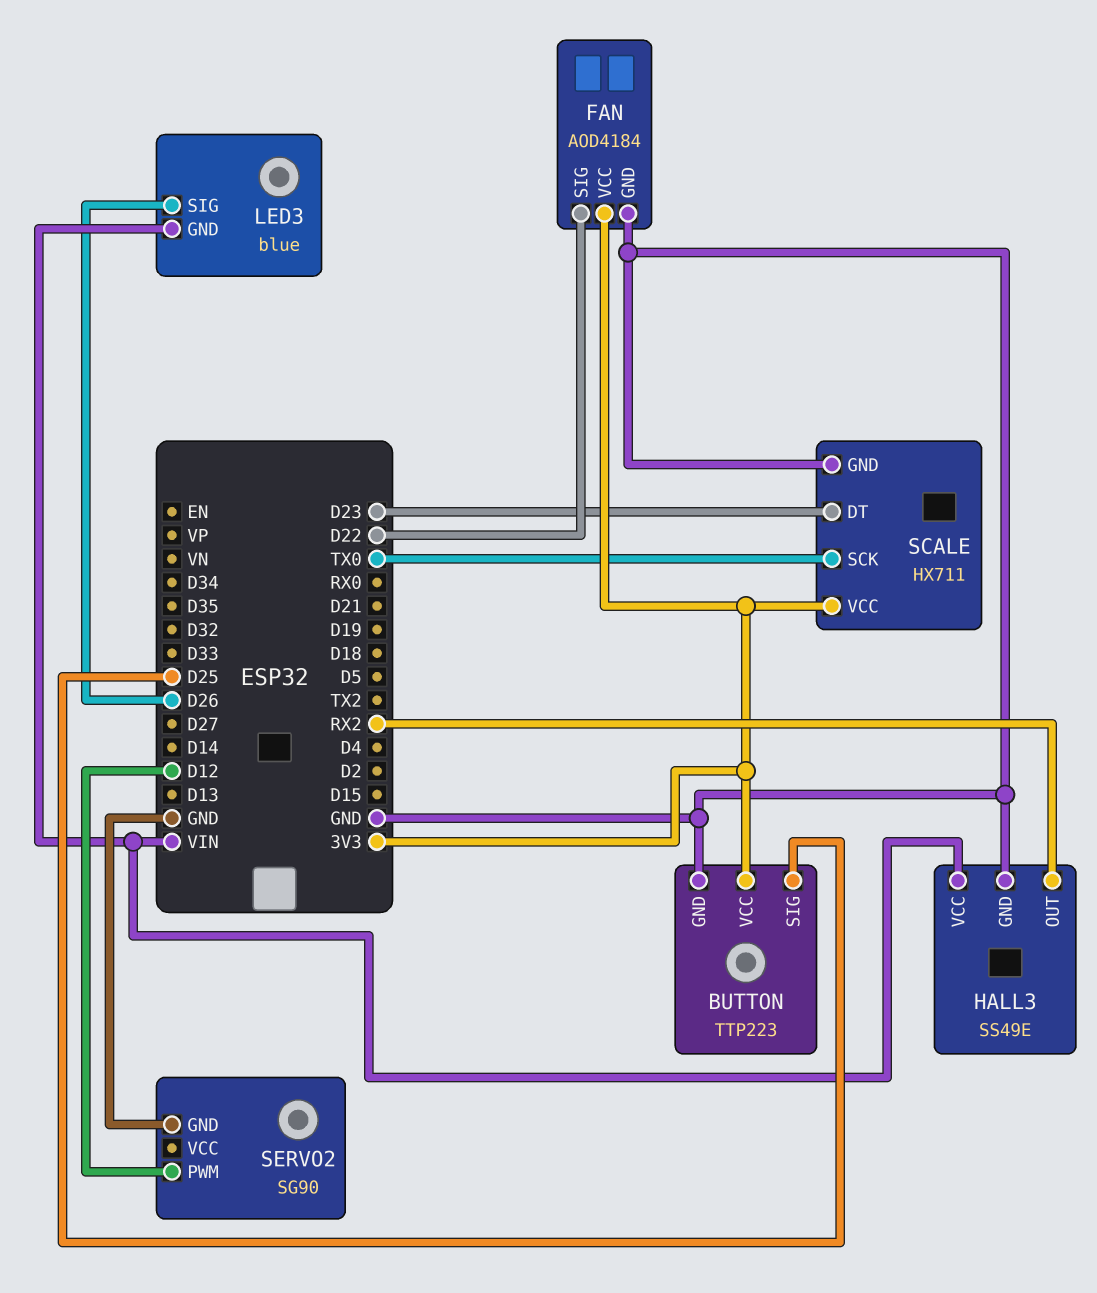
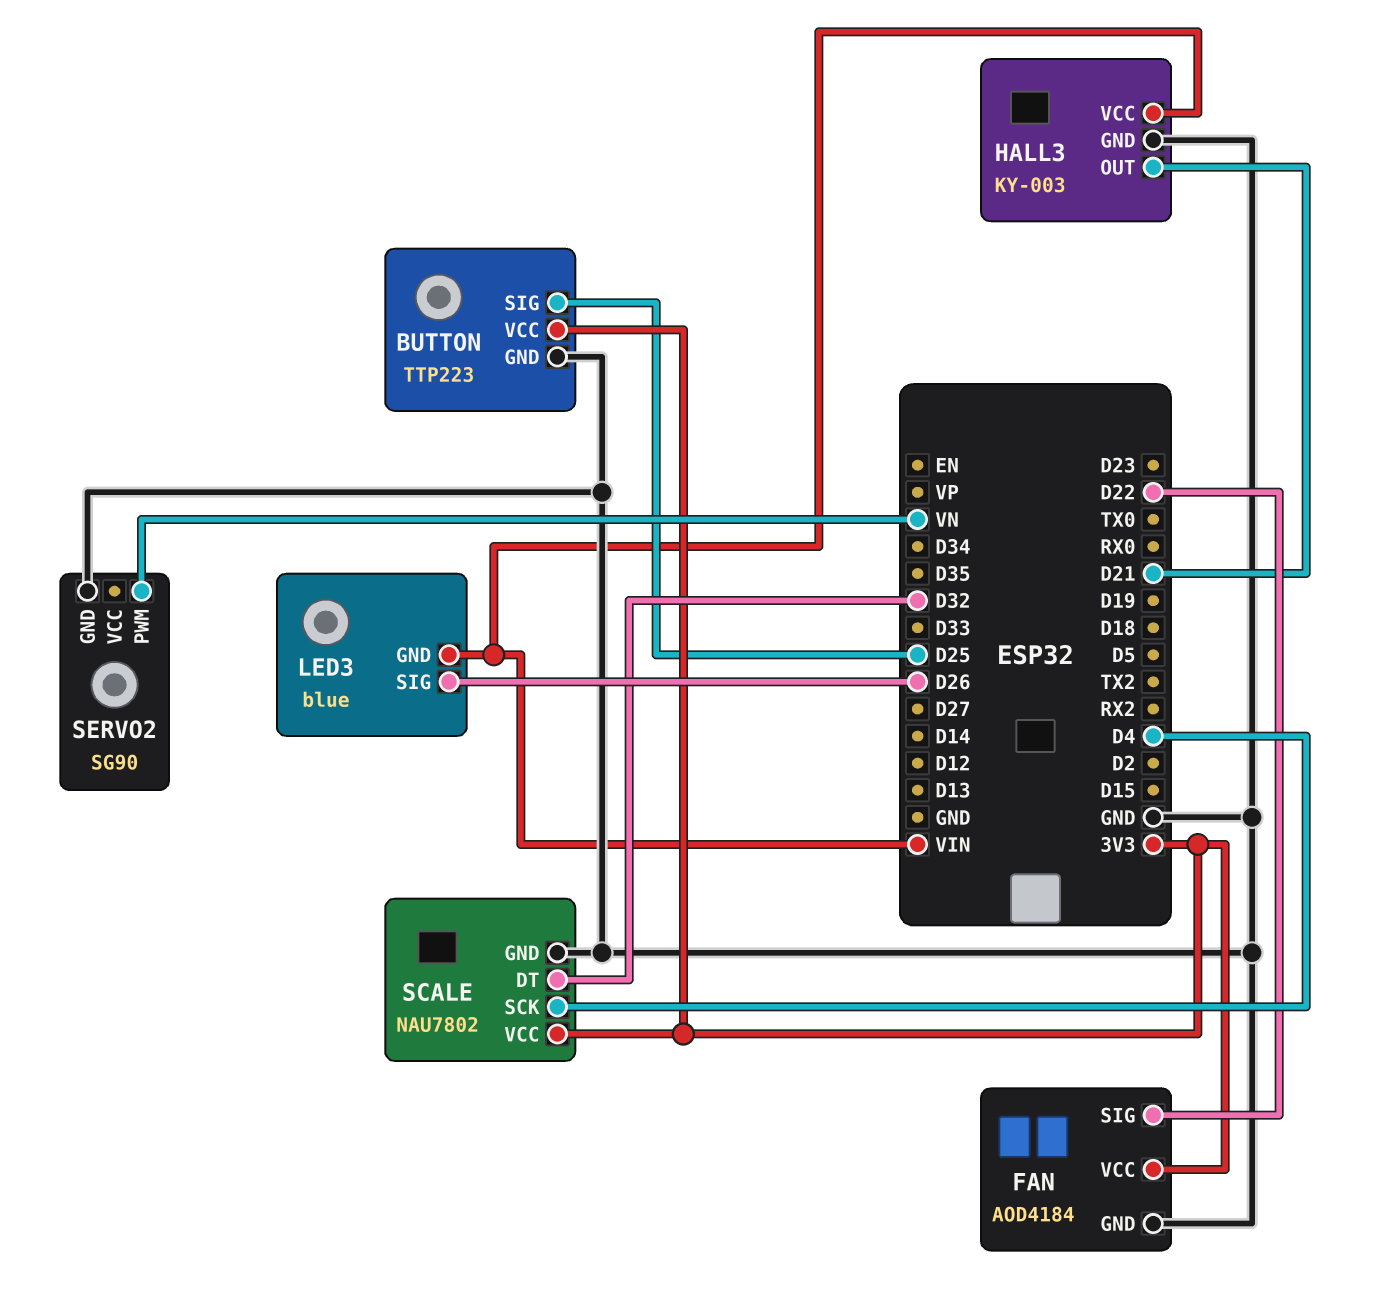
HALL3: SS49E -> KY-003
HALL3 pin OUT: RX2 -> D21
SCALE: HX711 -> NAU7802
SCALE pin DT: D23 -> D32
SCALE pin SCK: TX0 -> D4
SERVO2 pin PWM: D12 -> VN

